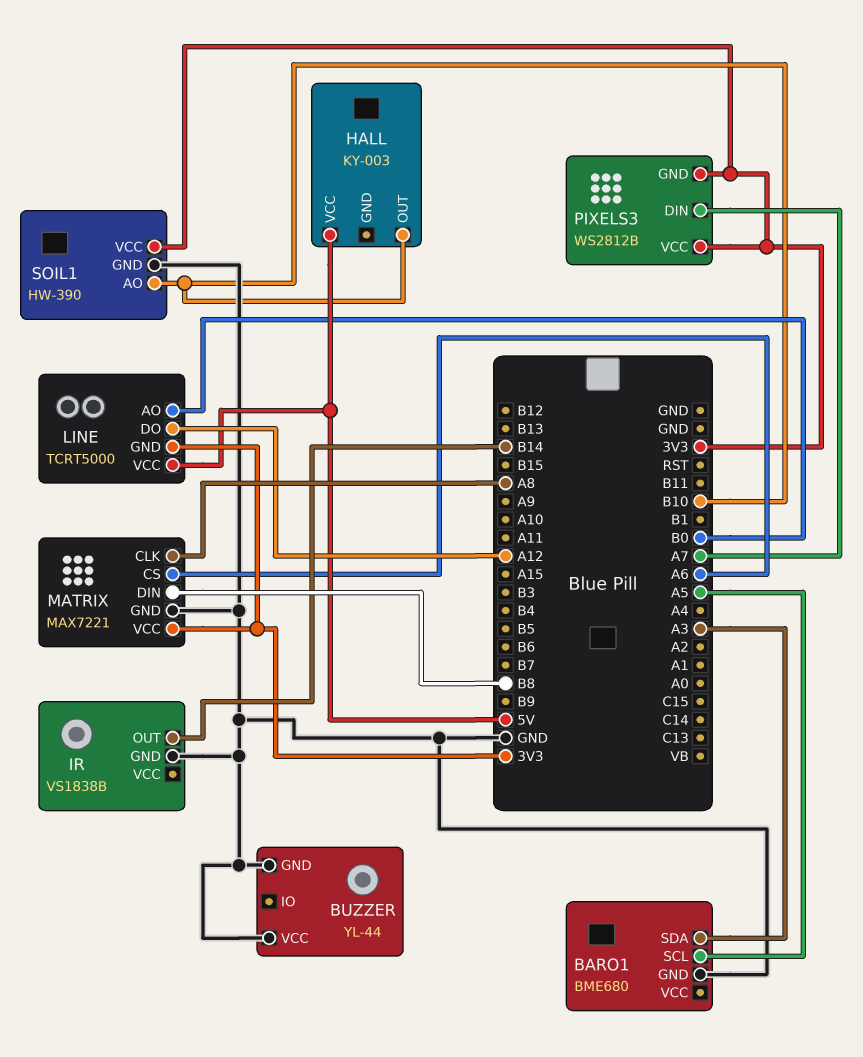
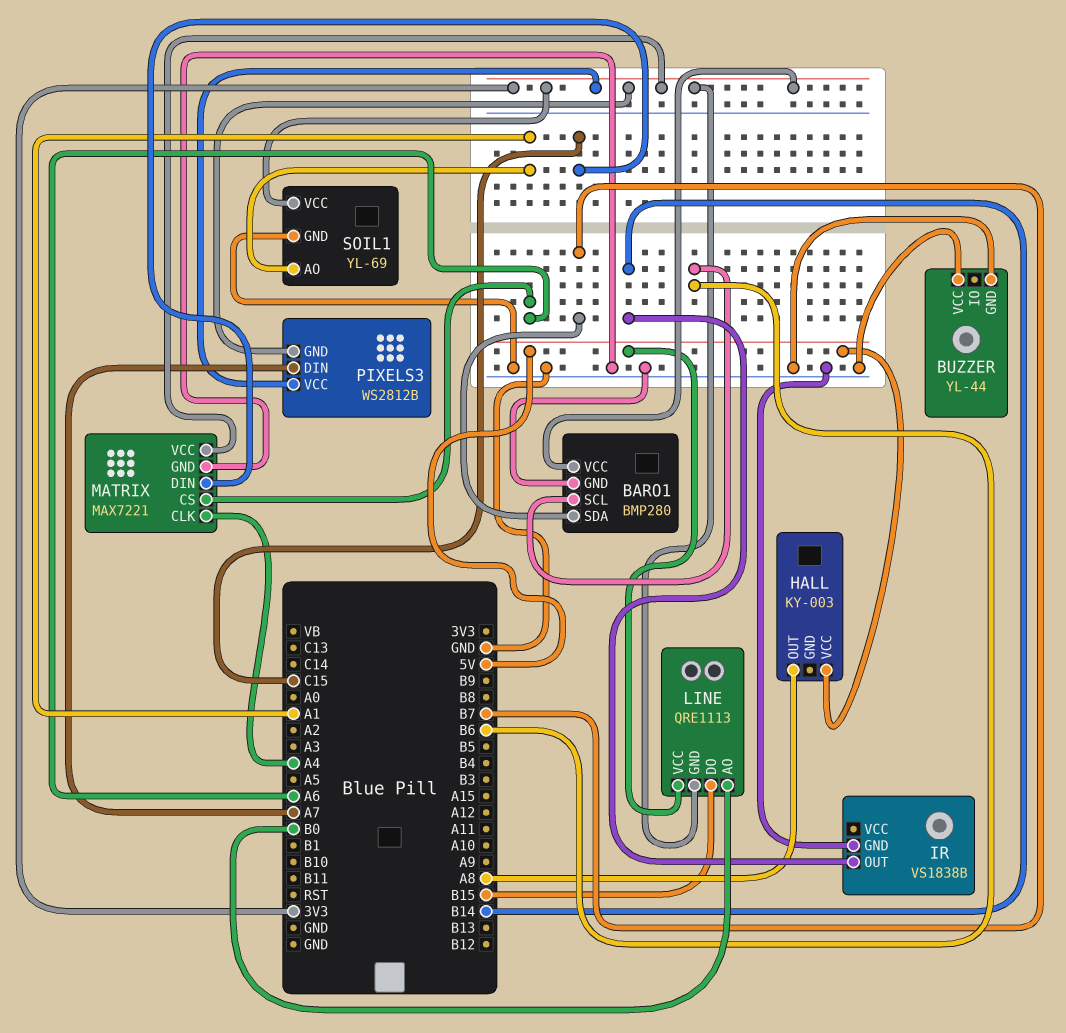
BARO1: BME680 -> BMP280
BARO1 pin SCL: A5 -> B6
BARO1 pin SDA: A3 -> B7
BARO1 pin VCC: none -> 3V3
HALL pin OUT: B10 -> A8
LINE: TCRT5000 -> QRE1113
LINE pin DO: A12 -> B15
MATRIX pin CLK: A8 -> A4
MATRIX pin DIN: B8 -> C15
SOIL1: HW-390 -> YL-69
SOIL1 pin AO: B10 -> A1

